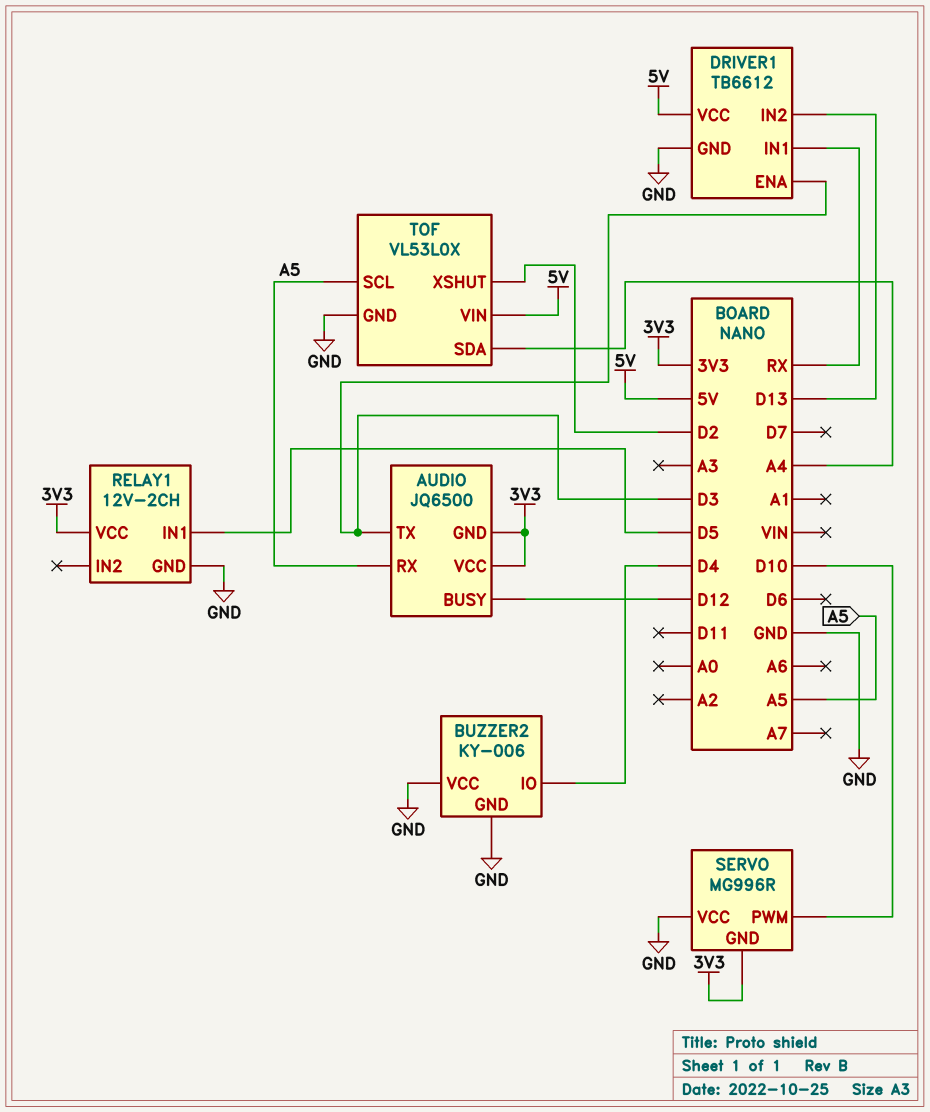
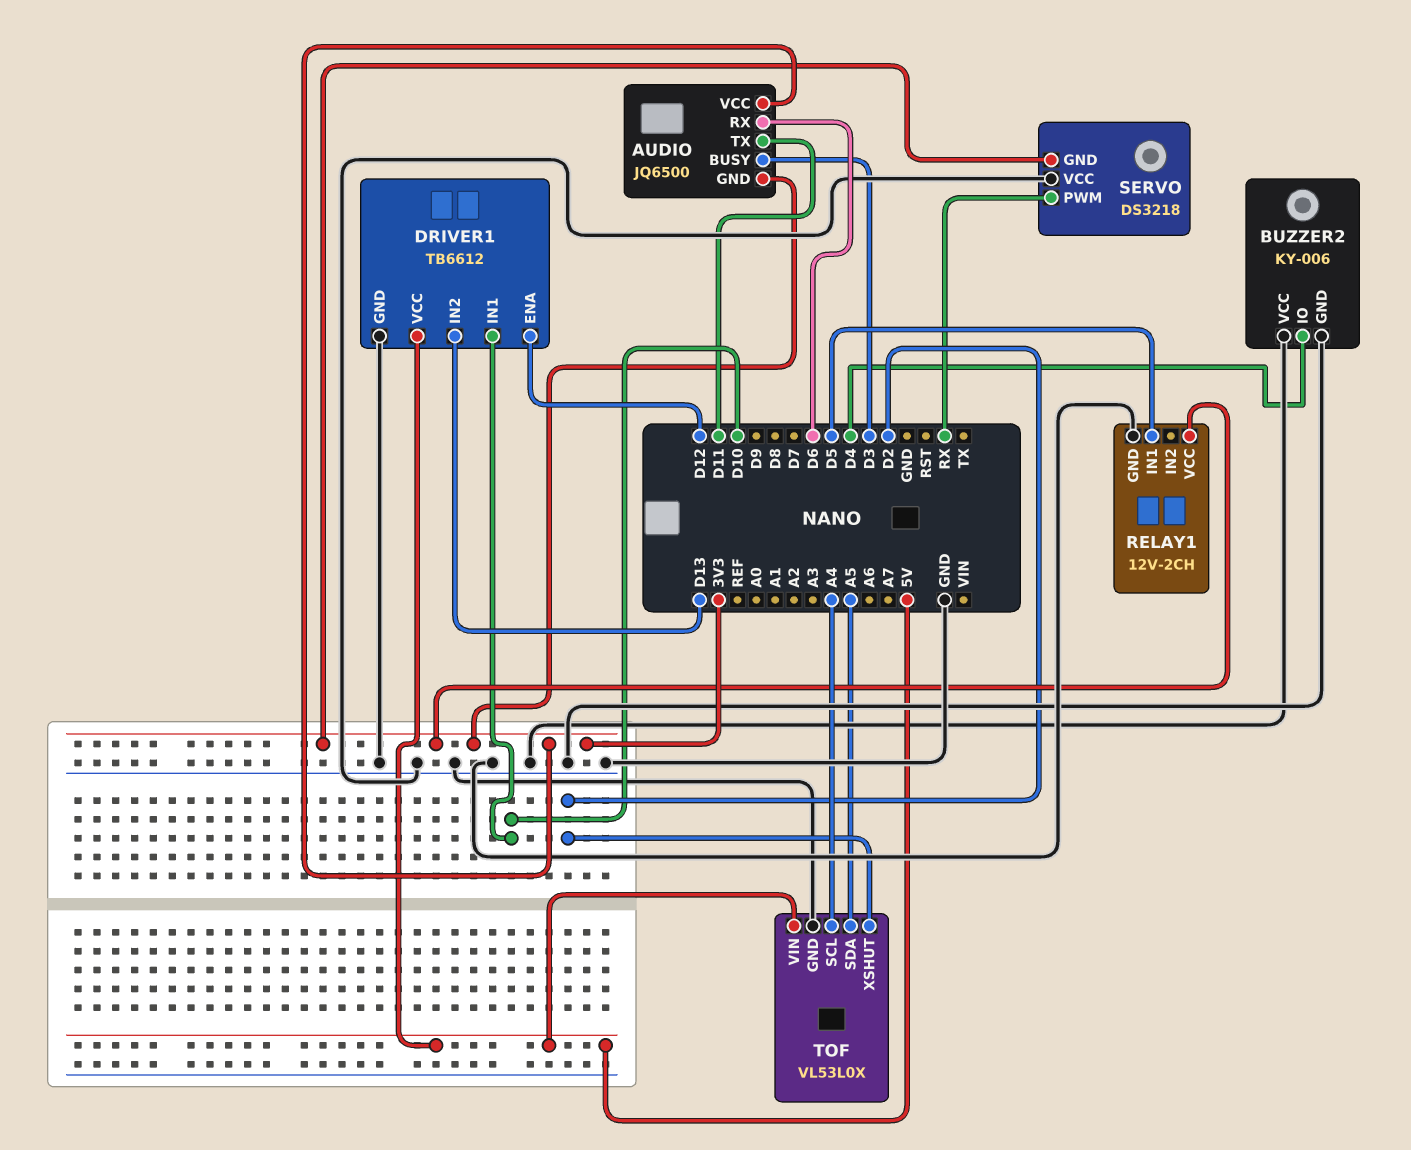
AUDIO pin BUSY: D12 -> D3
AUDIO pin RX: A5 -> D6
AUDIO pin TX: D3 -> D11
DRIVER1 pin ENA: D3 -> D12
DRIVER1 pin IN1: RX -> D10
SERVO: MG996R -> DS3218
SERVO pin PWM: D10 -> RX
TOF pin SCL: A5 -> A4
TOF pin SDA: A4 -> A5

